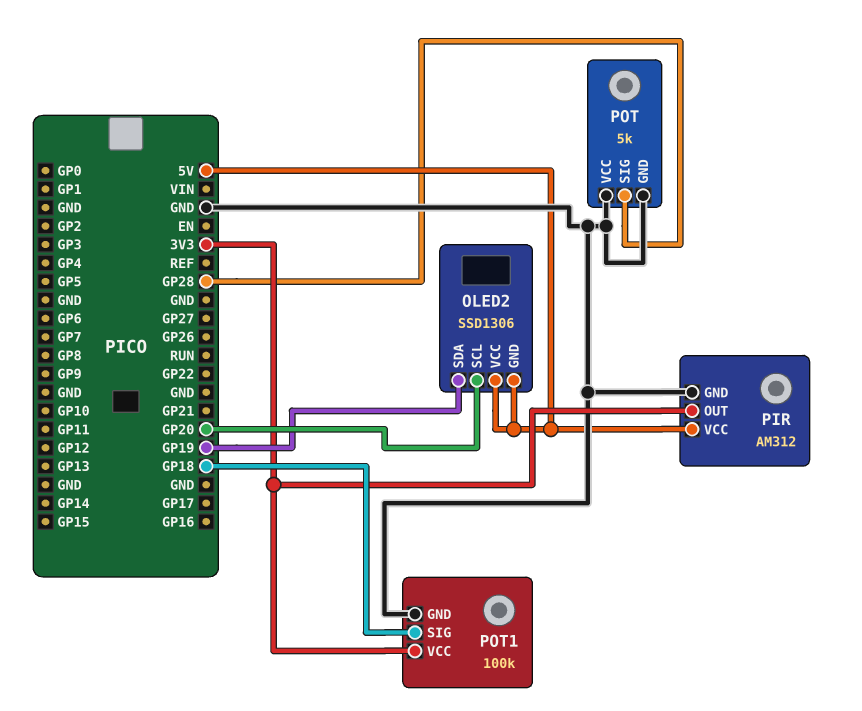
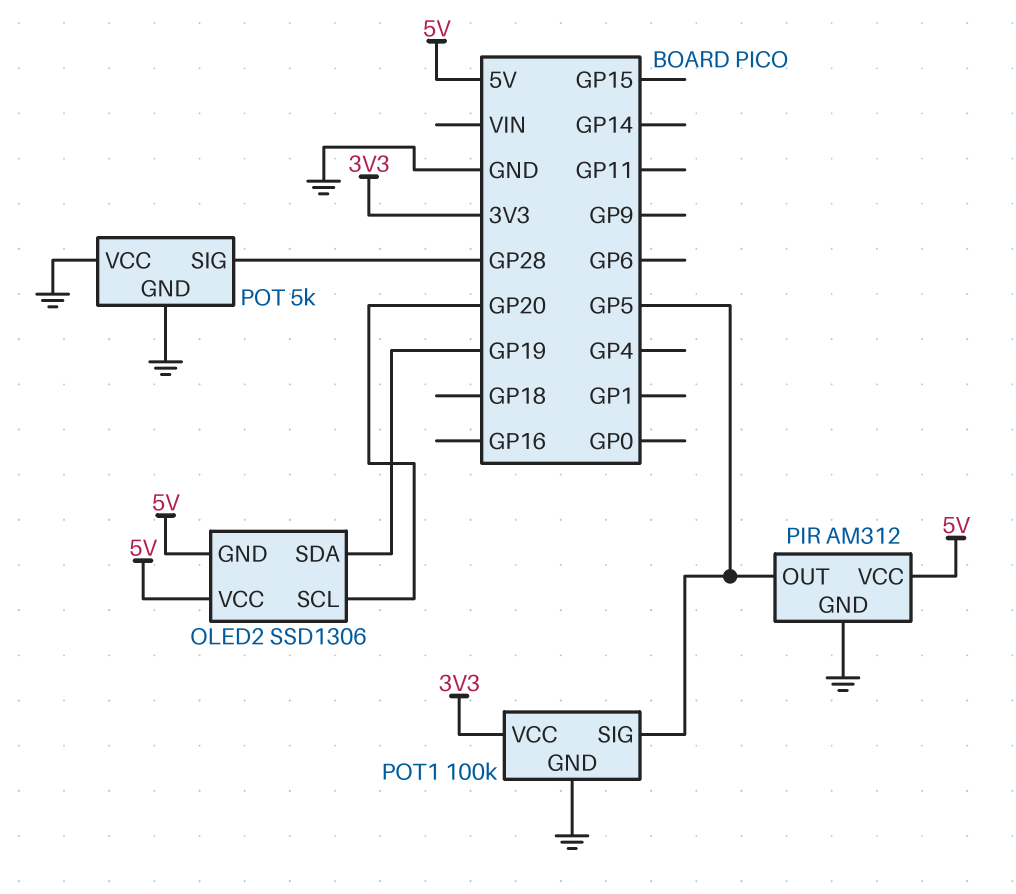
PIR pin OUT: 3V3 -> GP5
POT1 pin SIG: GP18 -> GP5

